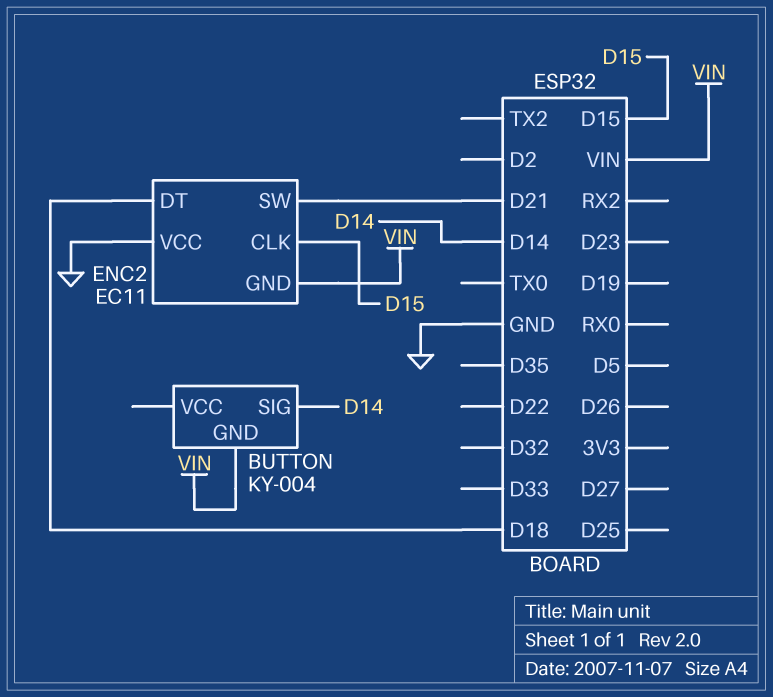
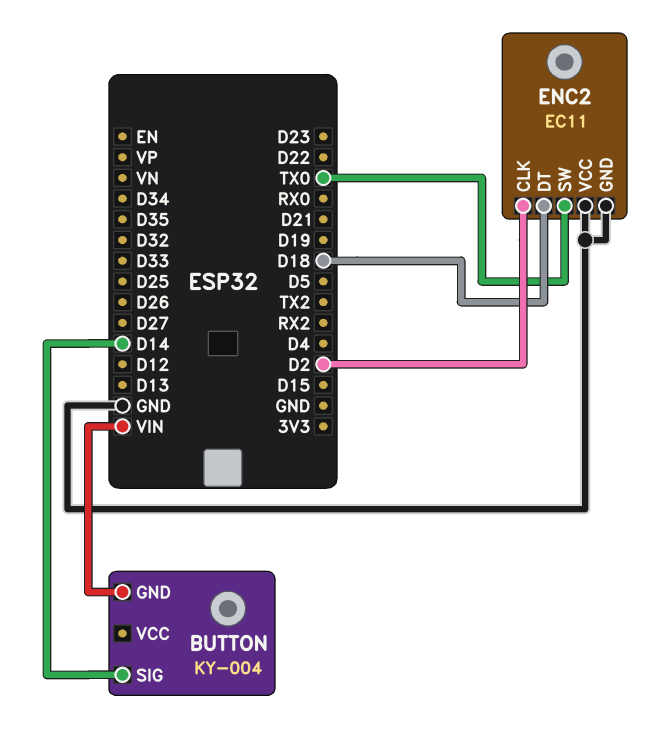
ENC2 pin CLK: D15 -> D2
ENC2 pin GND: VIN -> GND
ENC2 pin SW: D21 -> TX0

